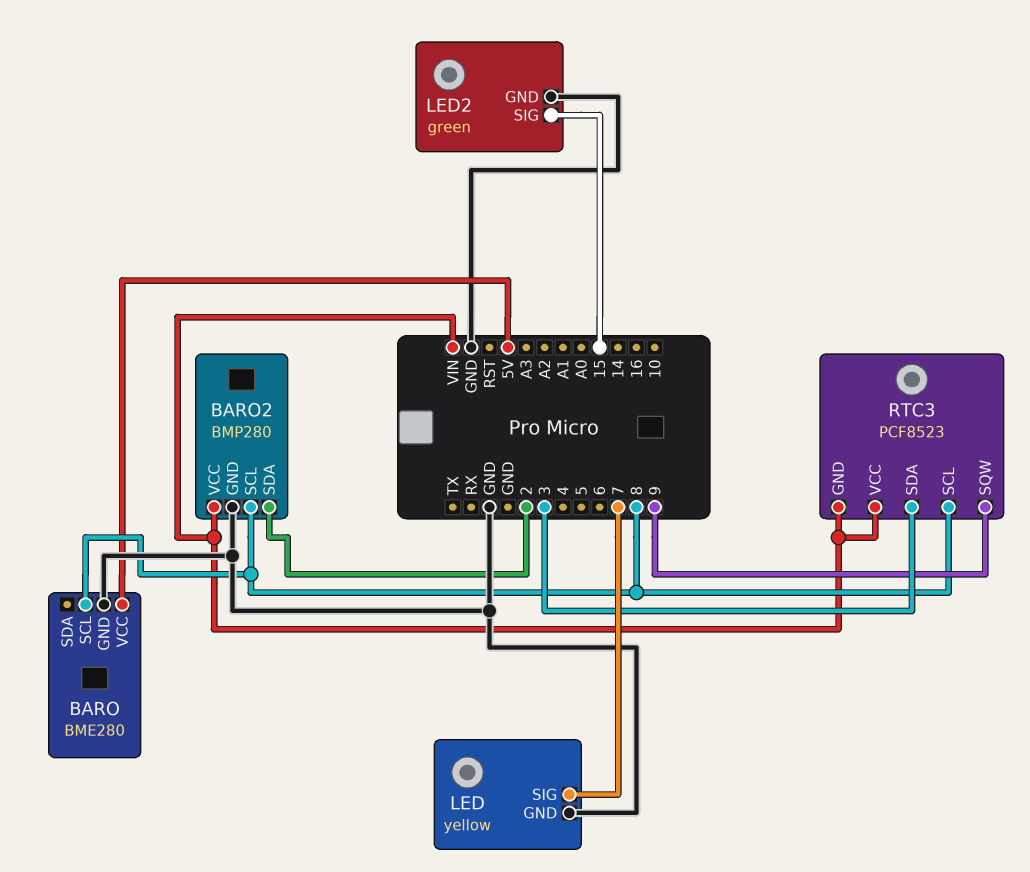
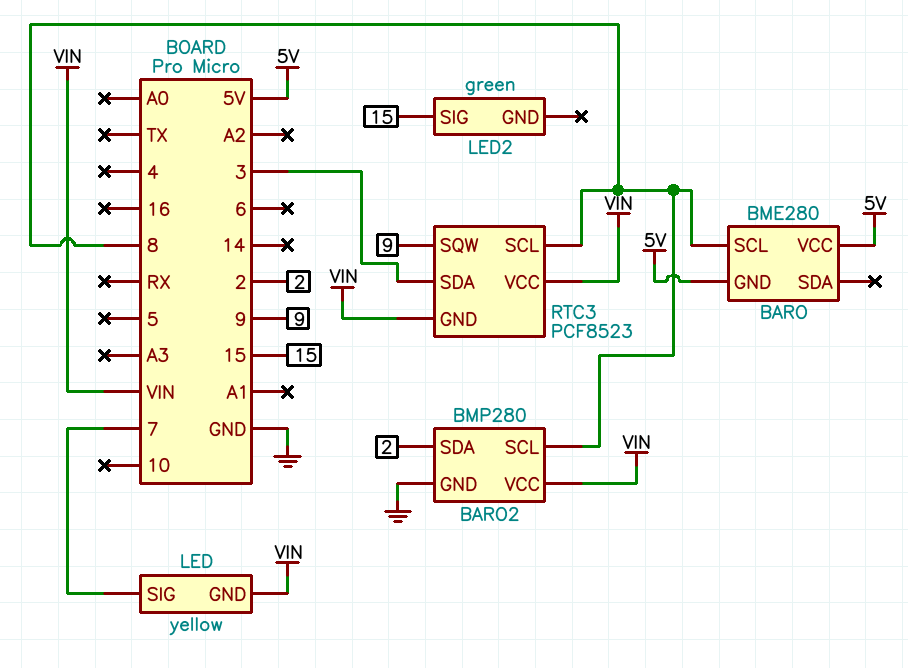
BARO pin GND: GND -> 5V
LED pin GND: GND -> VIN
LED2 pin GND: GND -> none

